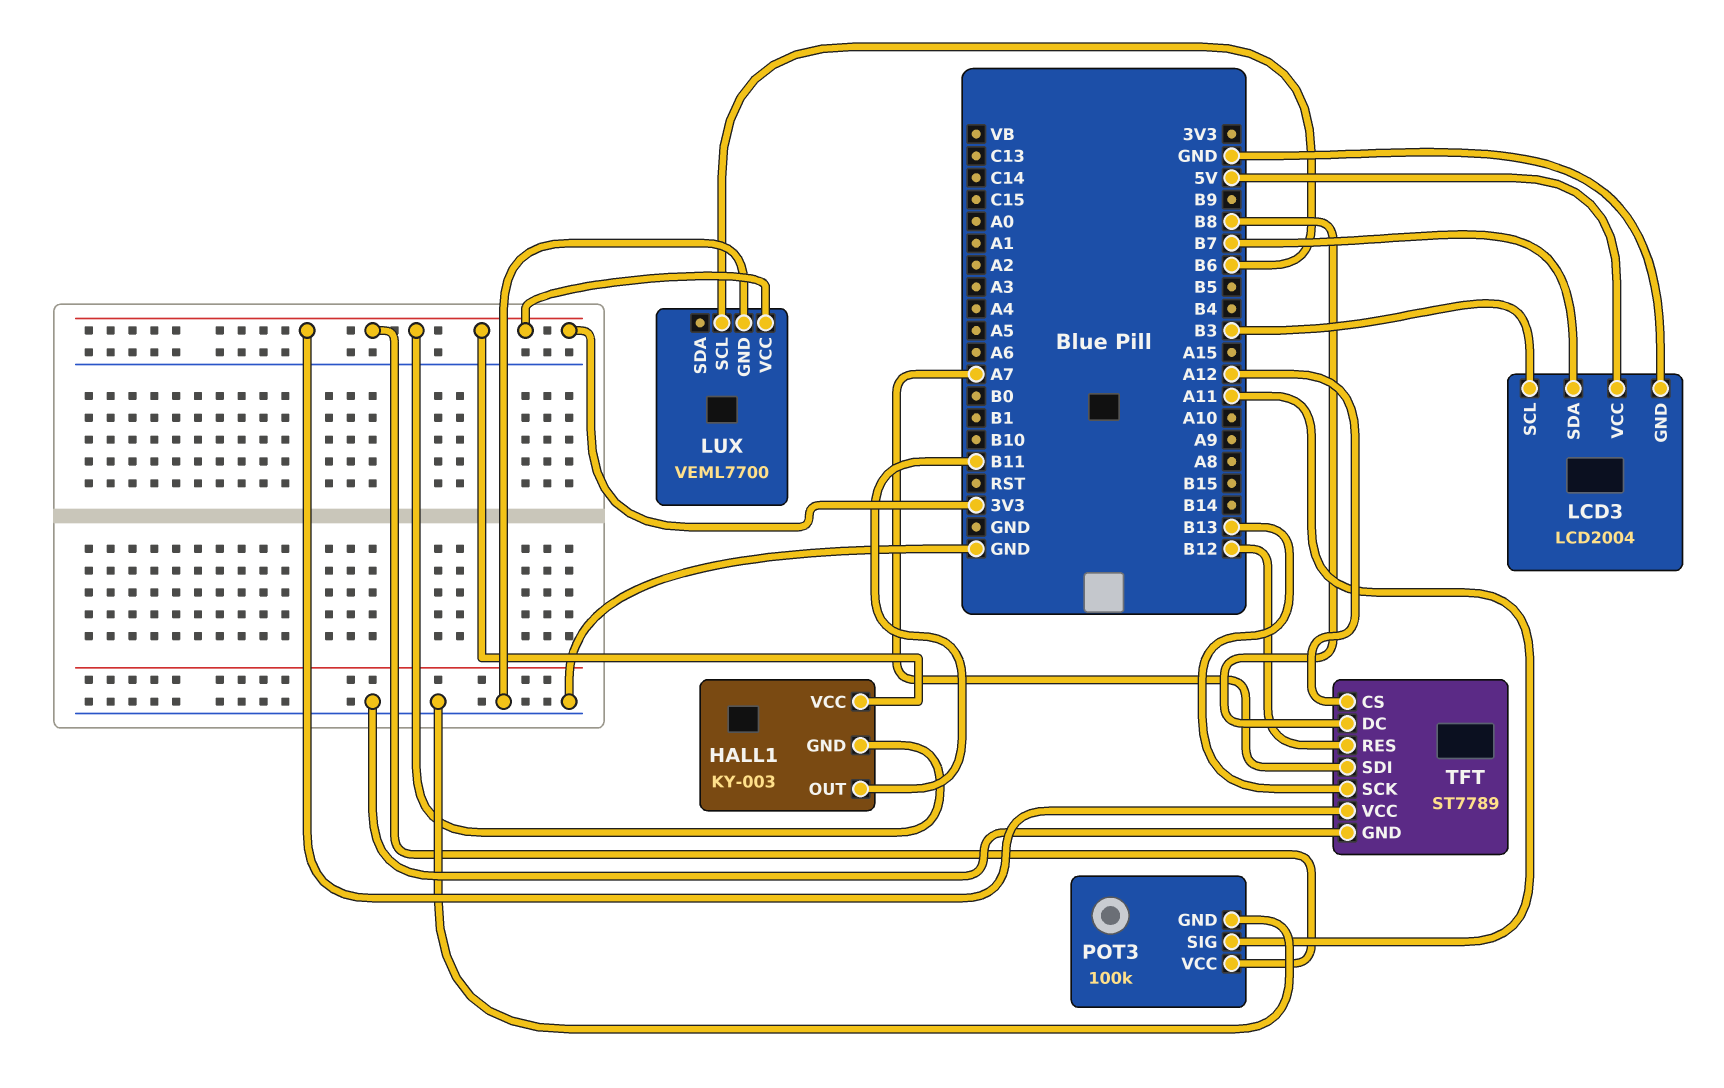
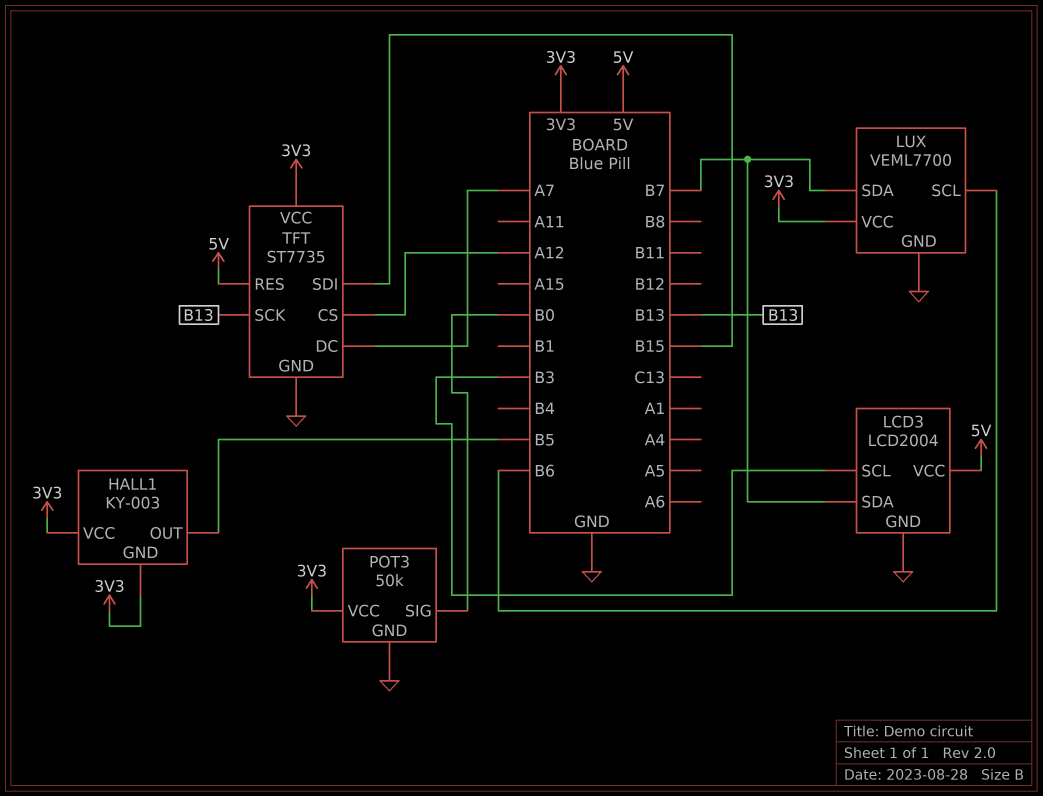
HALL1 pin OUT: B11 -> B5
LUX pin SDA: none -> B7
POT3: 100k -> 50k
POT3 pin SIG: A11 -> B0
TFT: ST7789 -> ST7735
TFT pin DC: B8 -> A7
TFT pin RES: B12 -> 5V
TFT pin SDI: A7 -> B15

